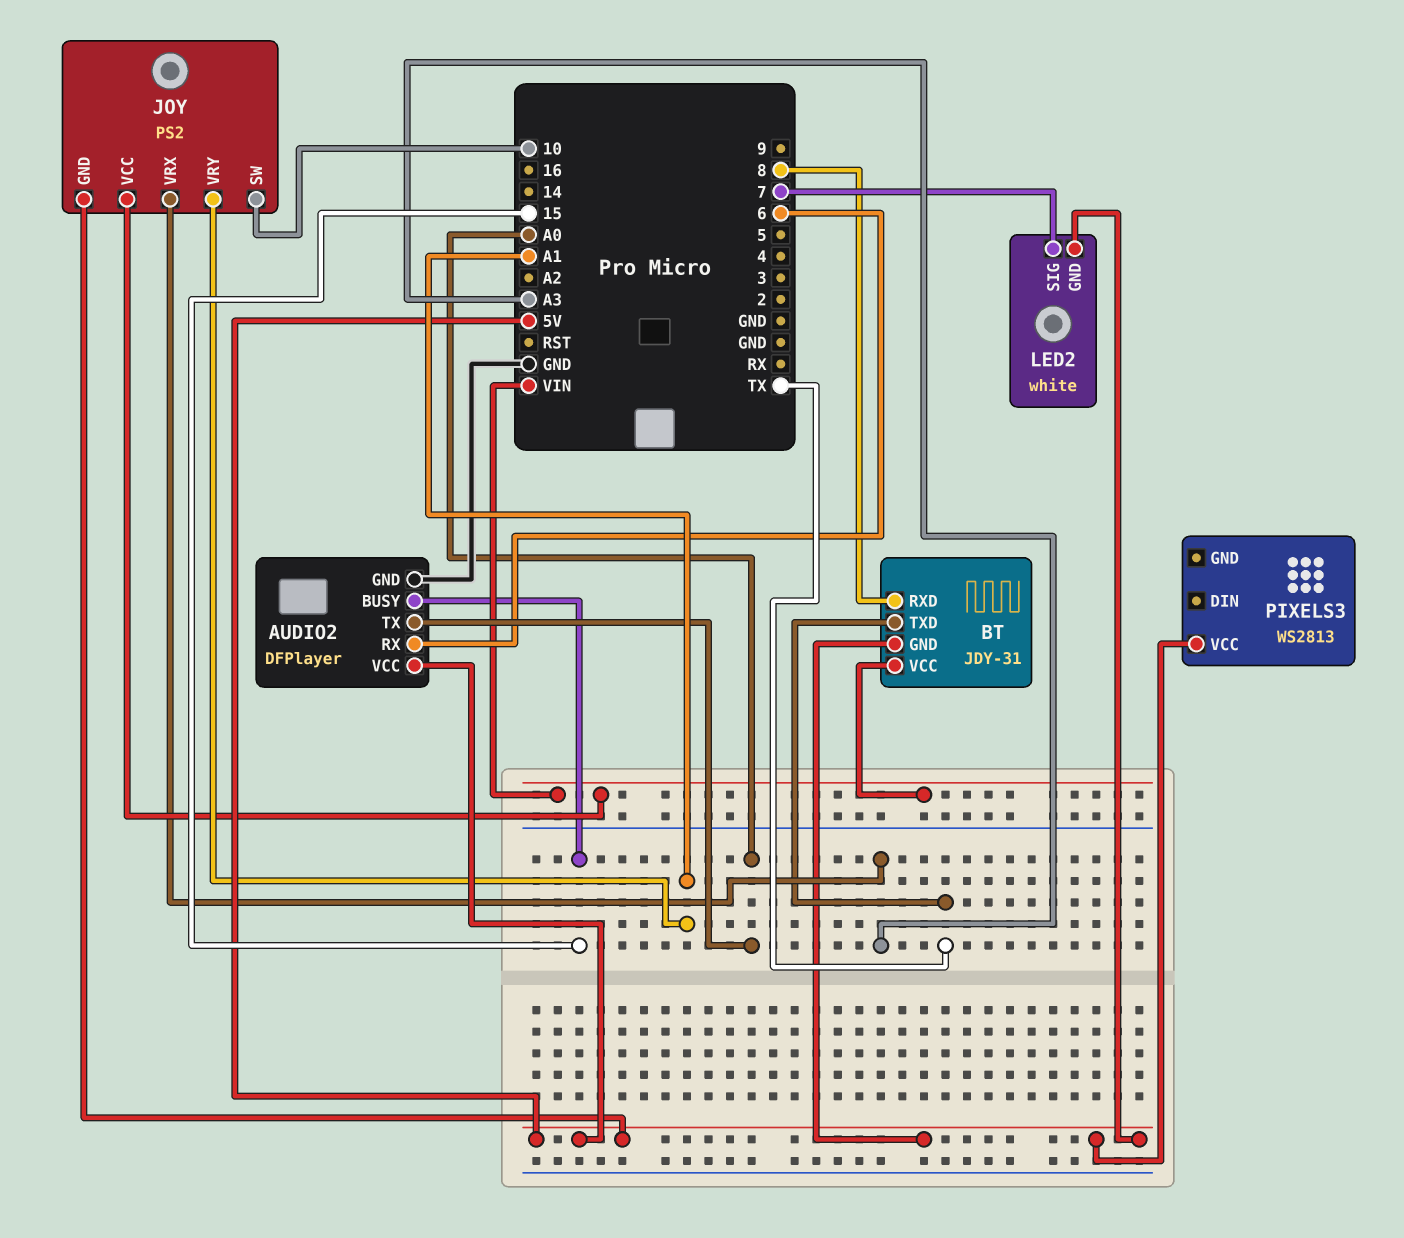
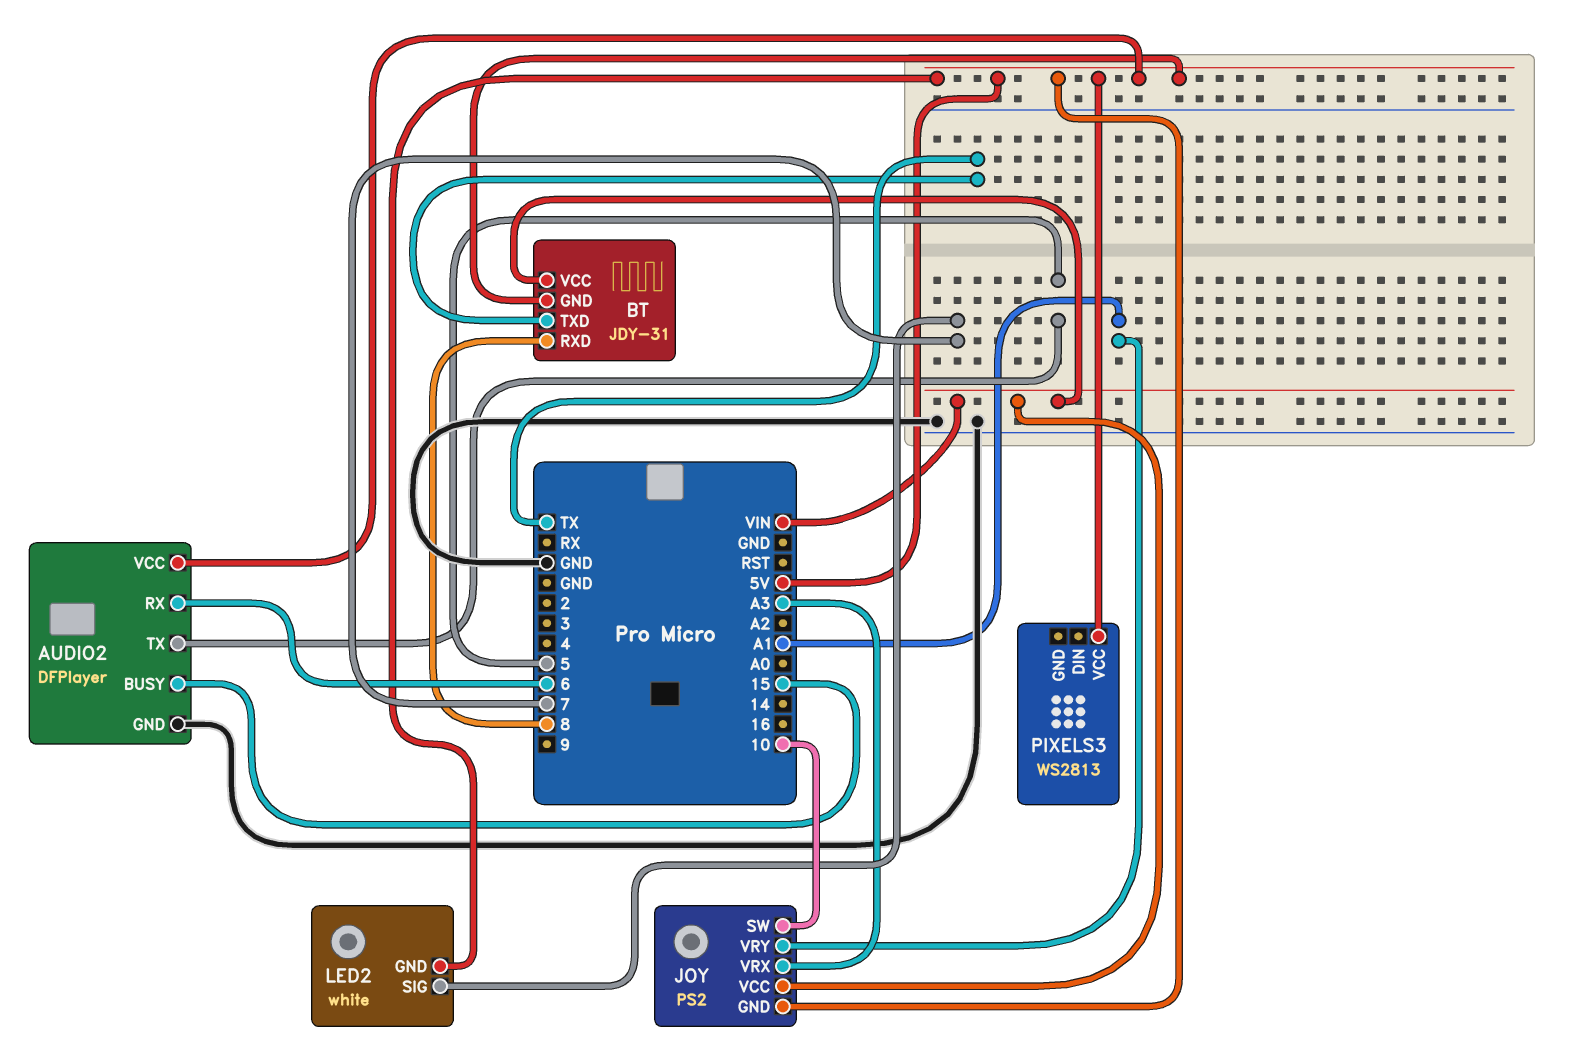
AUDIO2 pin TX: A0 -> 5

